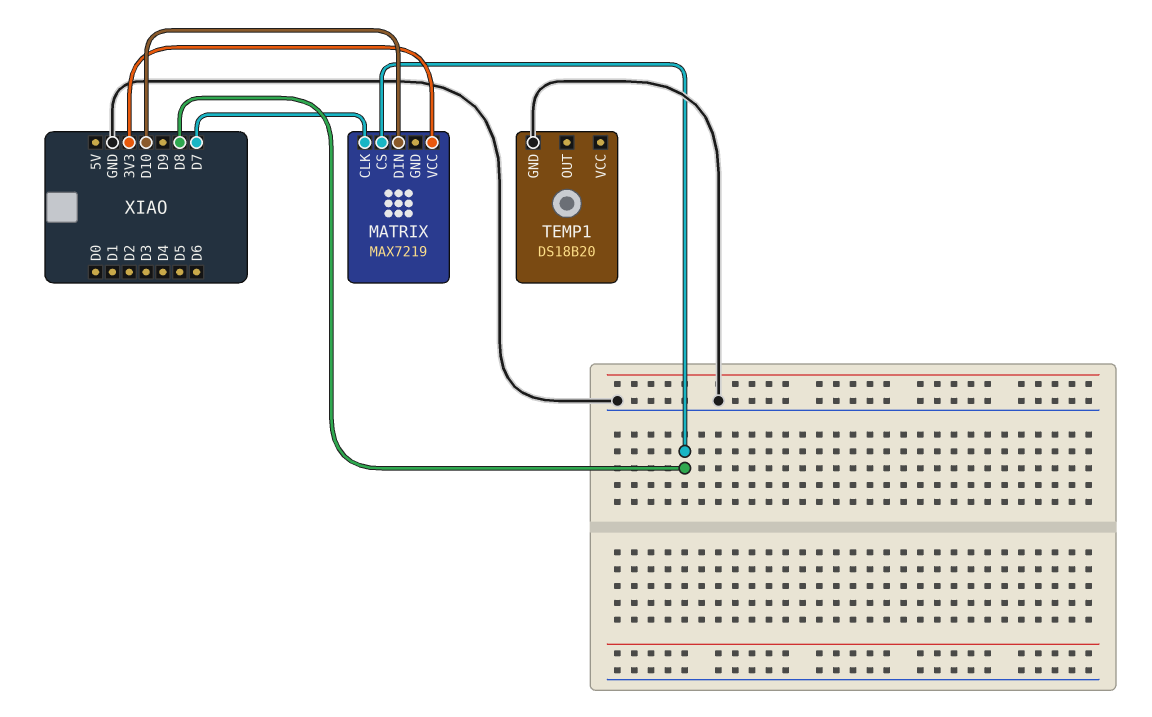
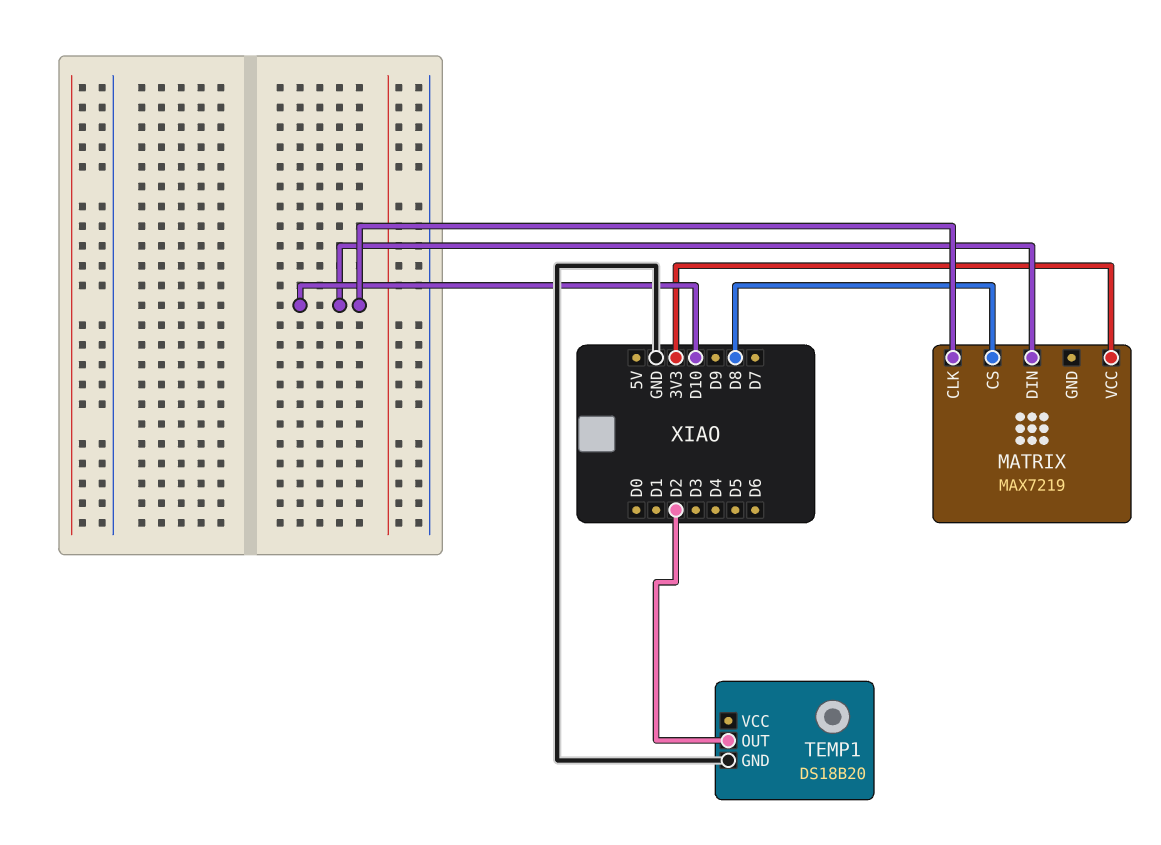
MATRIX pin CLK: D7 -> D10
TEMP1 pin OUT: none -> D2

